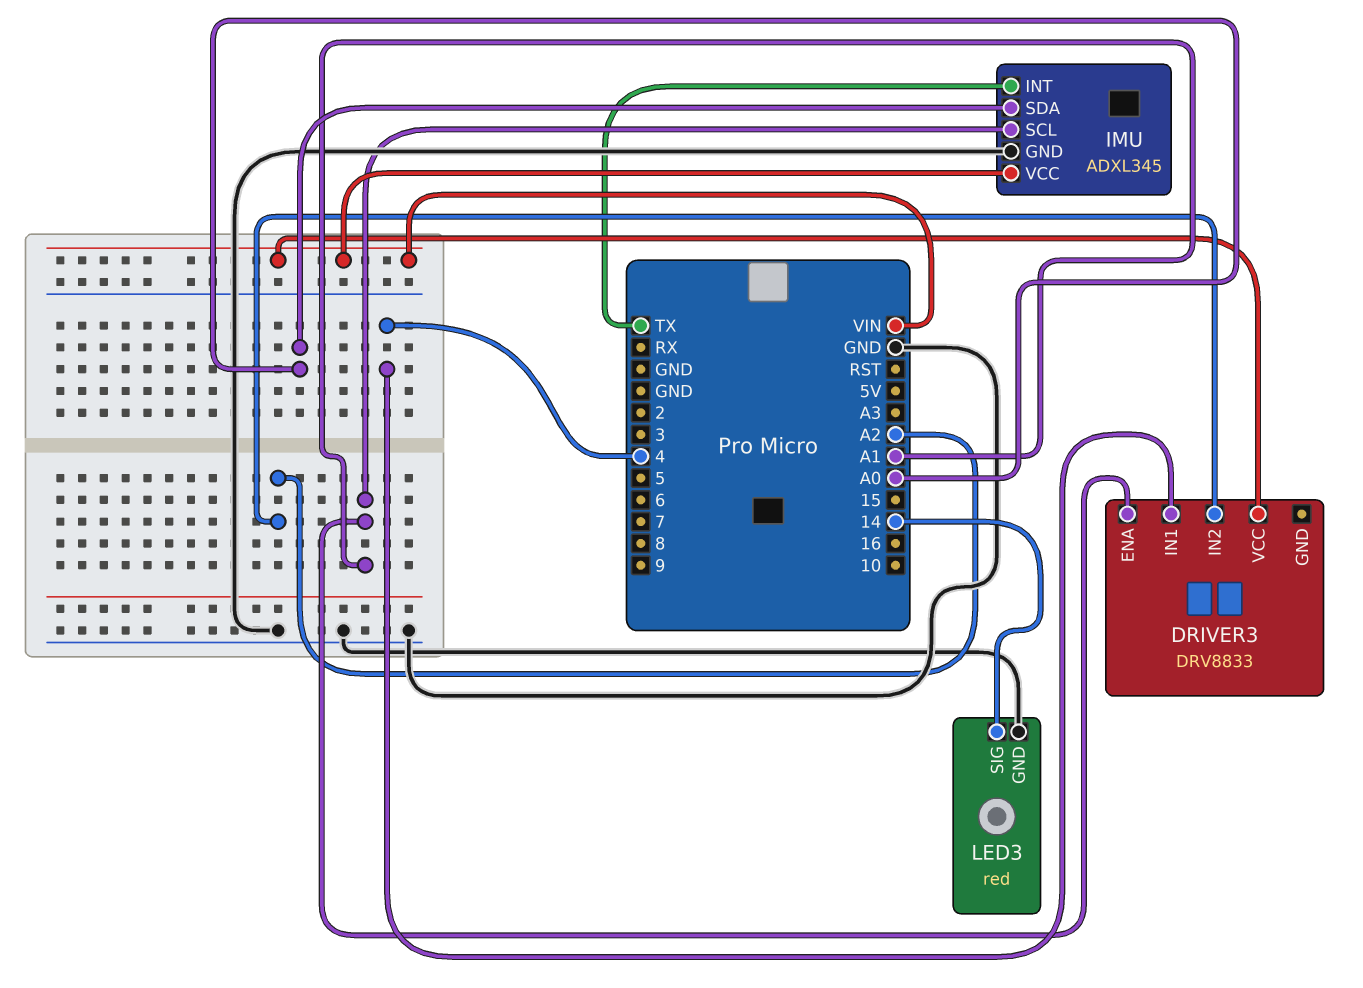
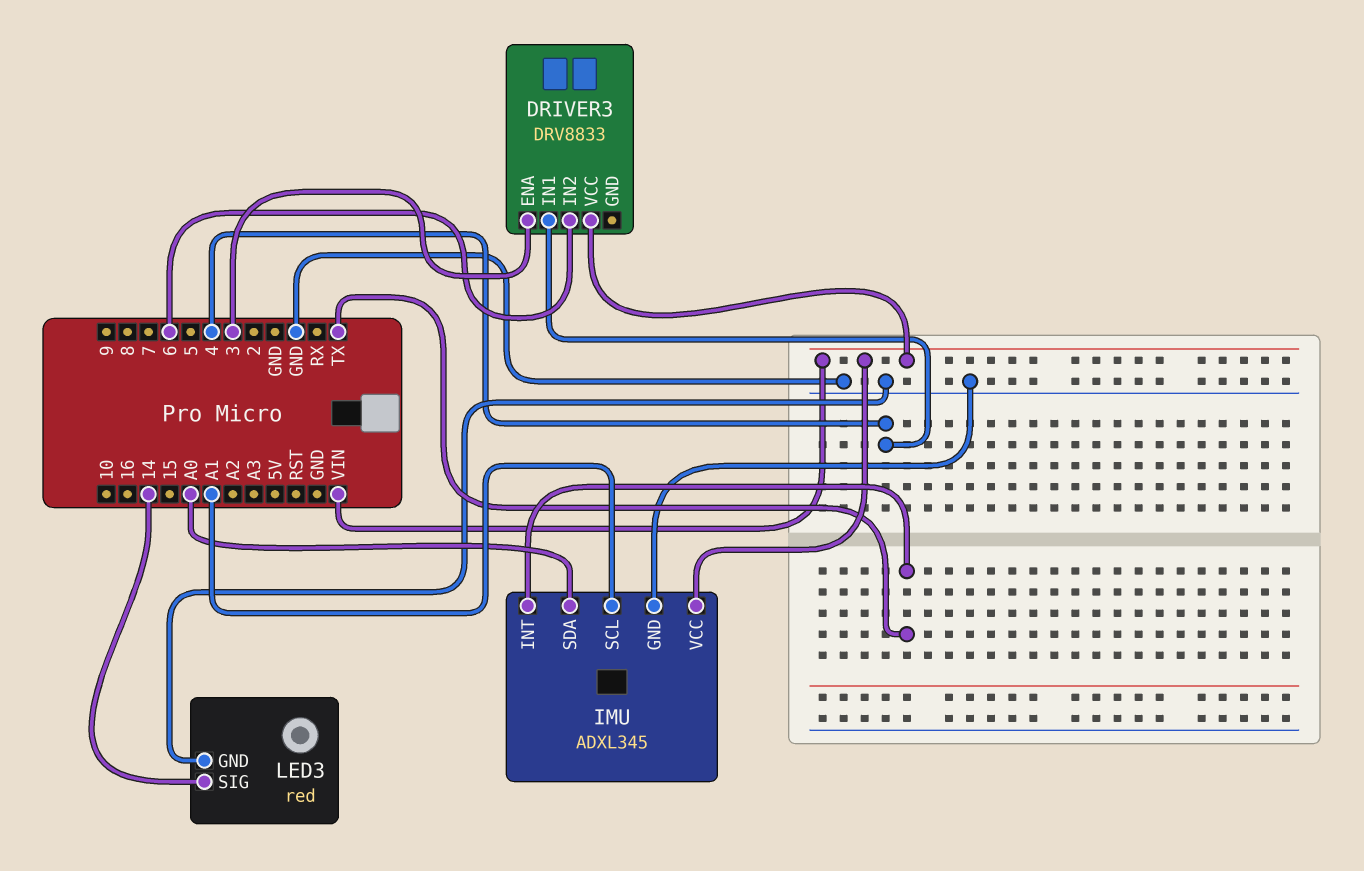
DRIVER3 pin ENA: A1 -> 3
DRIVER3 pin IN2: A2 -> 6

